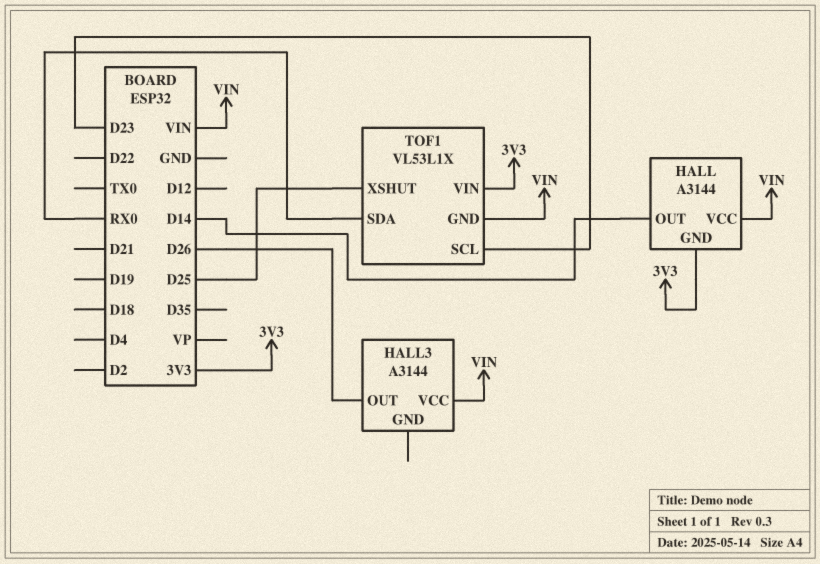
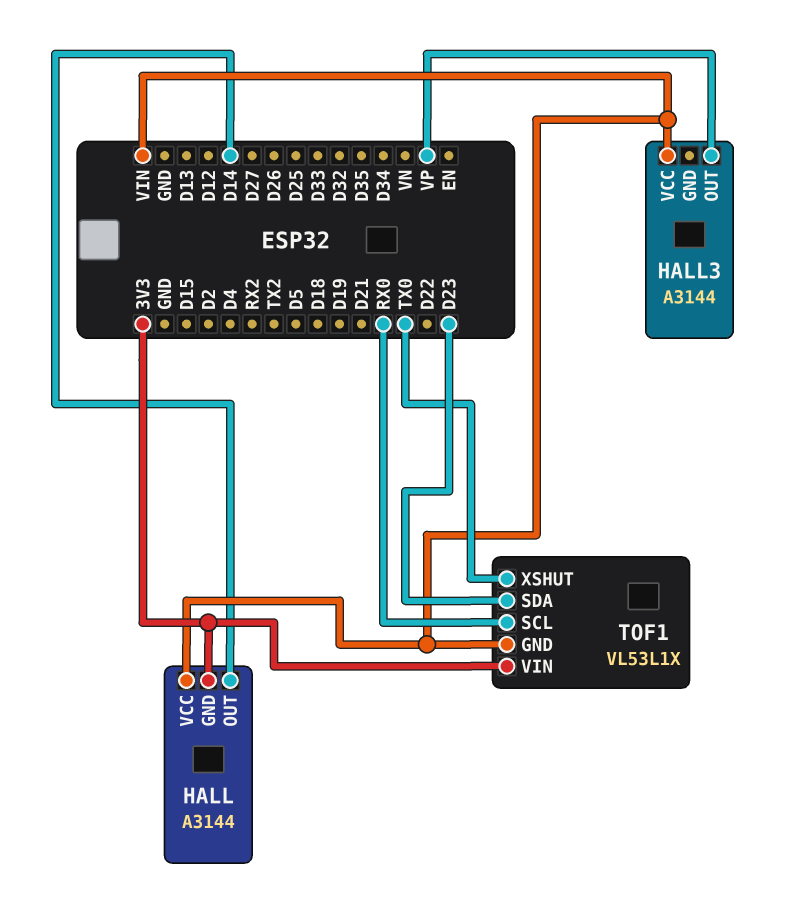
HALL3 pin OUT: D26 -> VP
TOF1 pin SCL: D23 -> RX0
TOF1 pin SDA: RX0 -> D23
TOF1 pin XSHUT: D25 -> TX0

